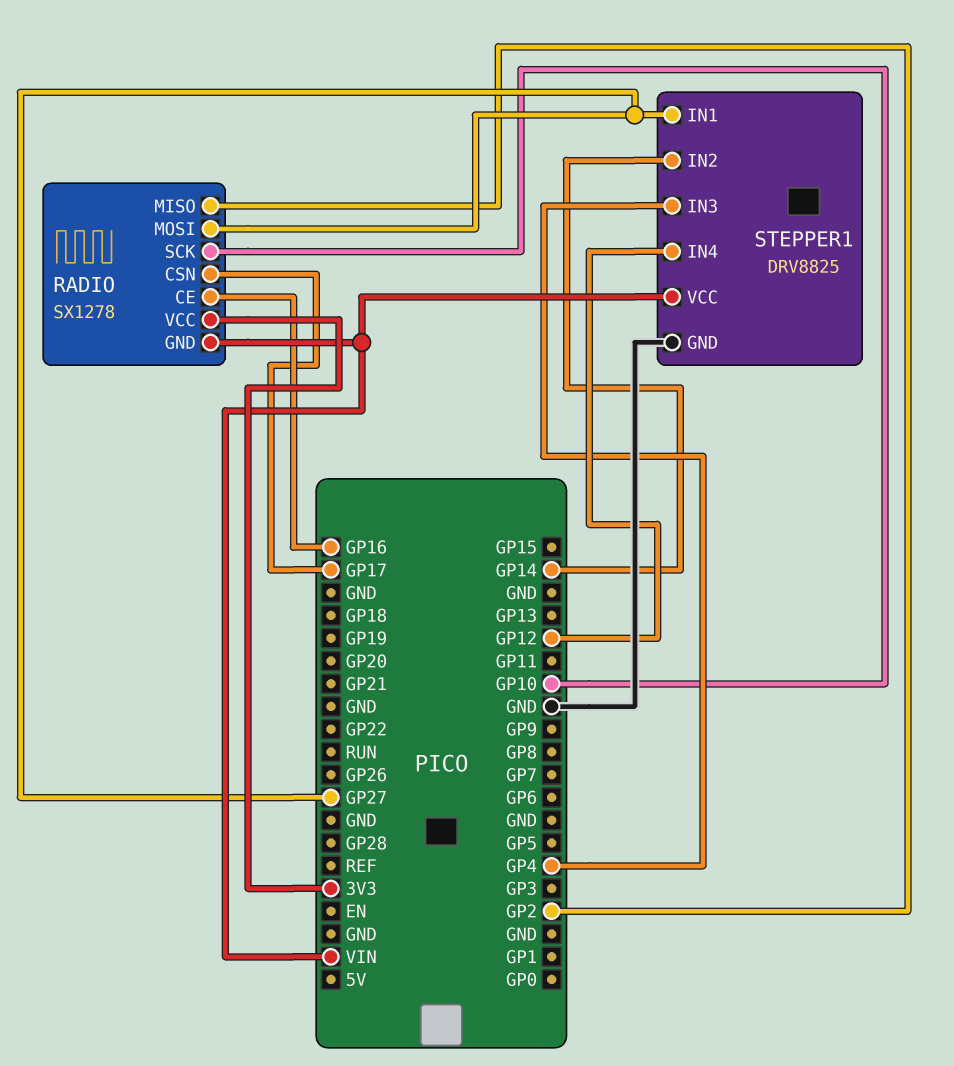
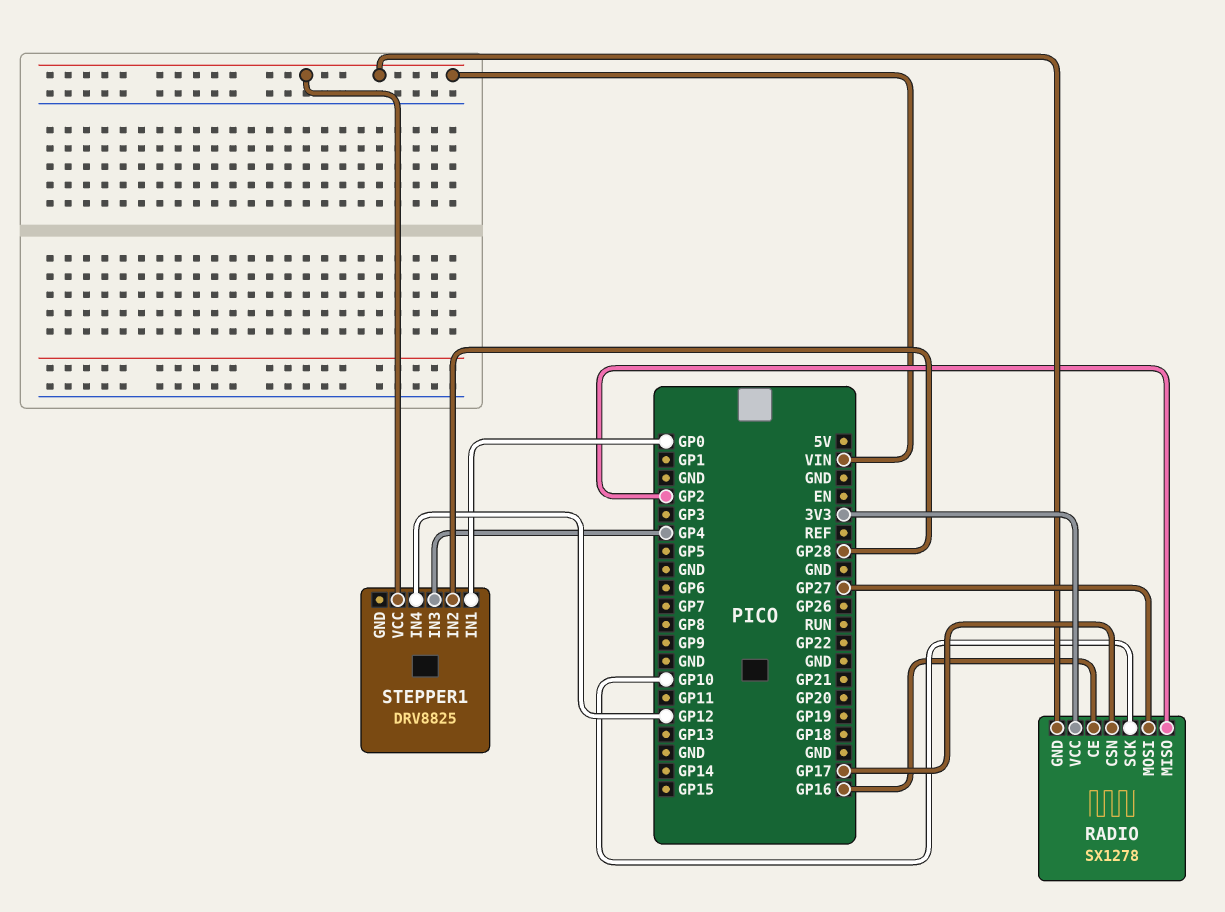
STEPPER1 pin GND: GND -> none
STEPPER1 pin IN1: GP27 -> GP0
STEPPER1 pin IN2: GP14 -> GP28

